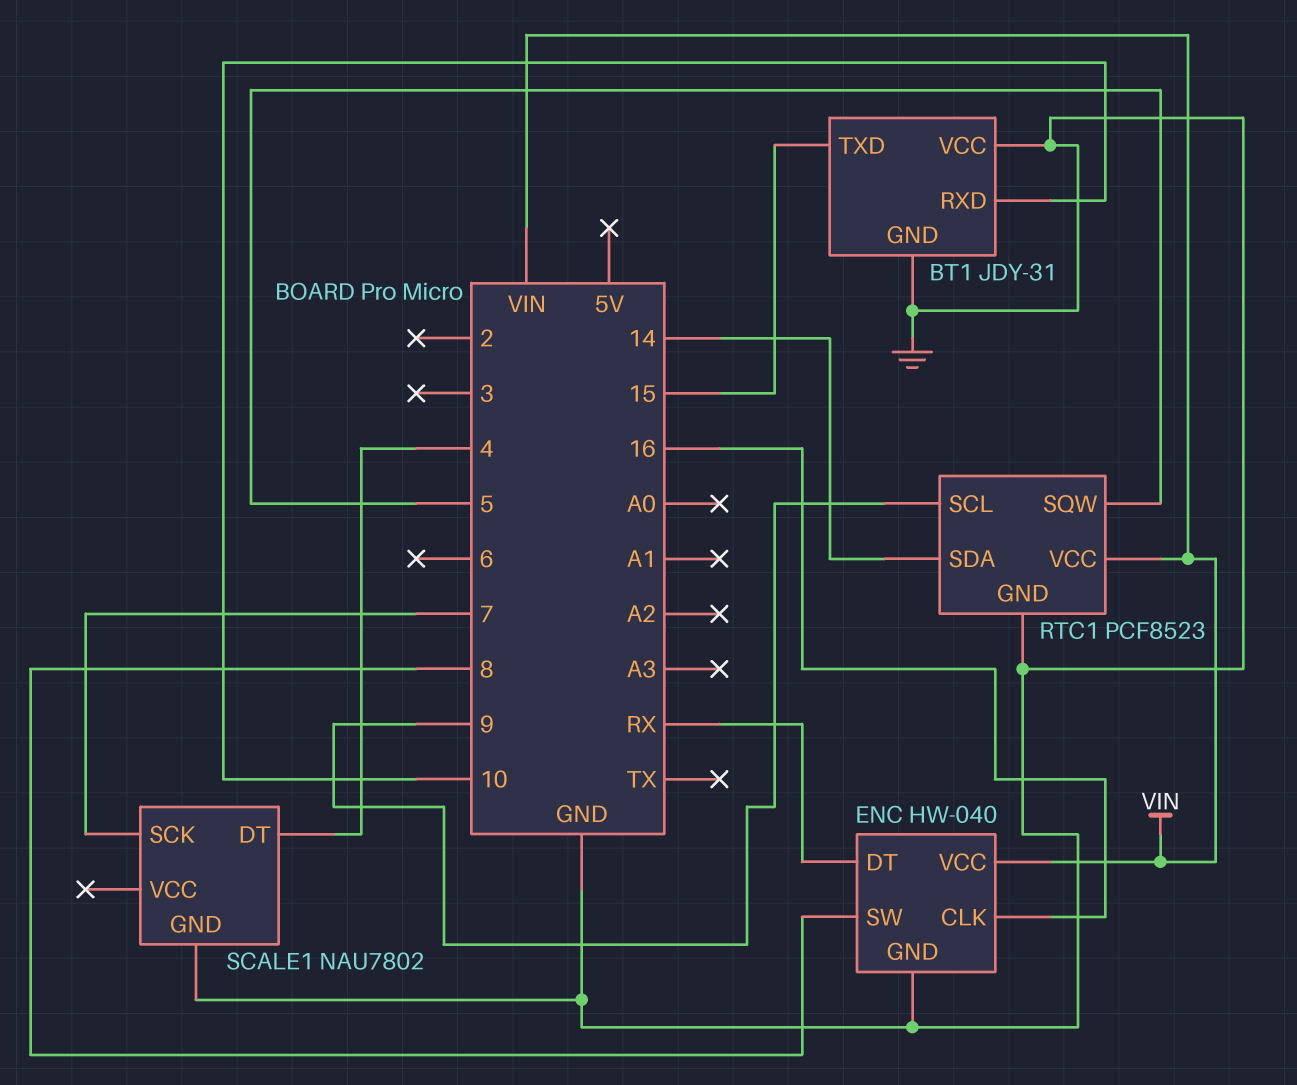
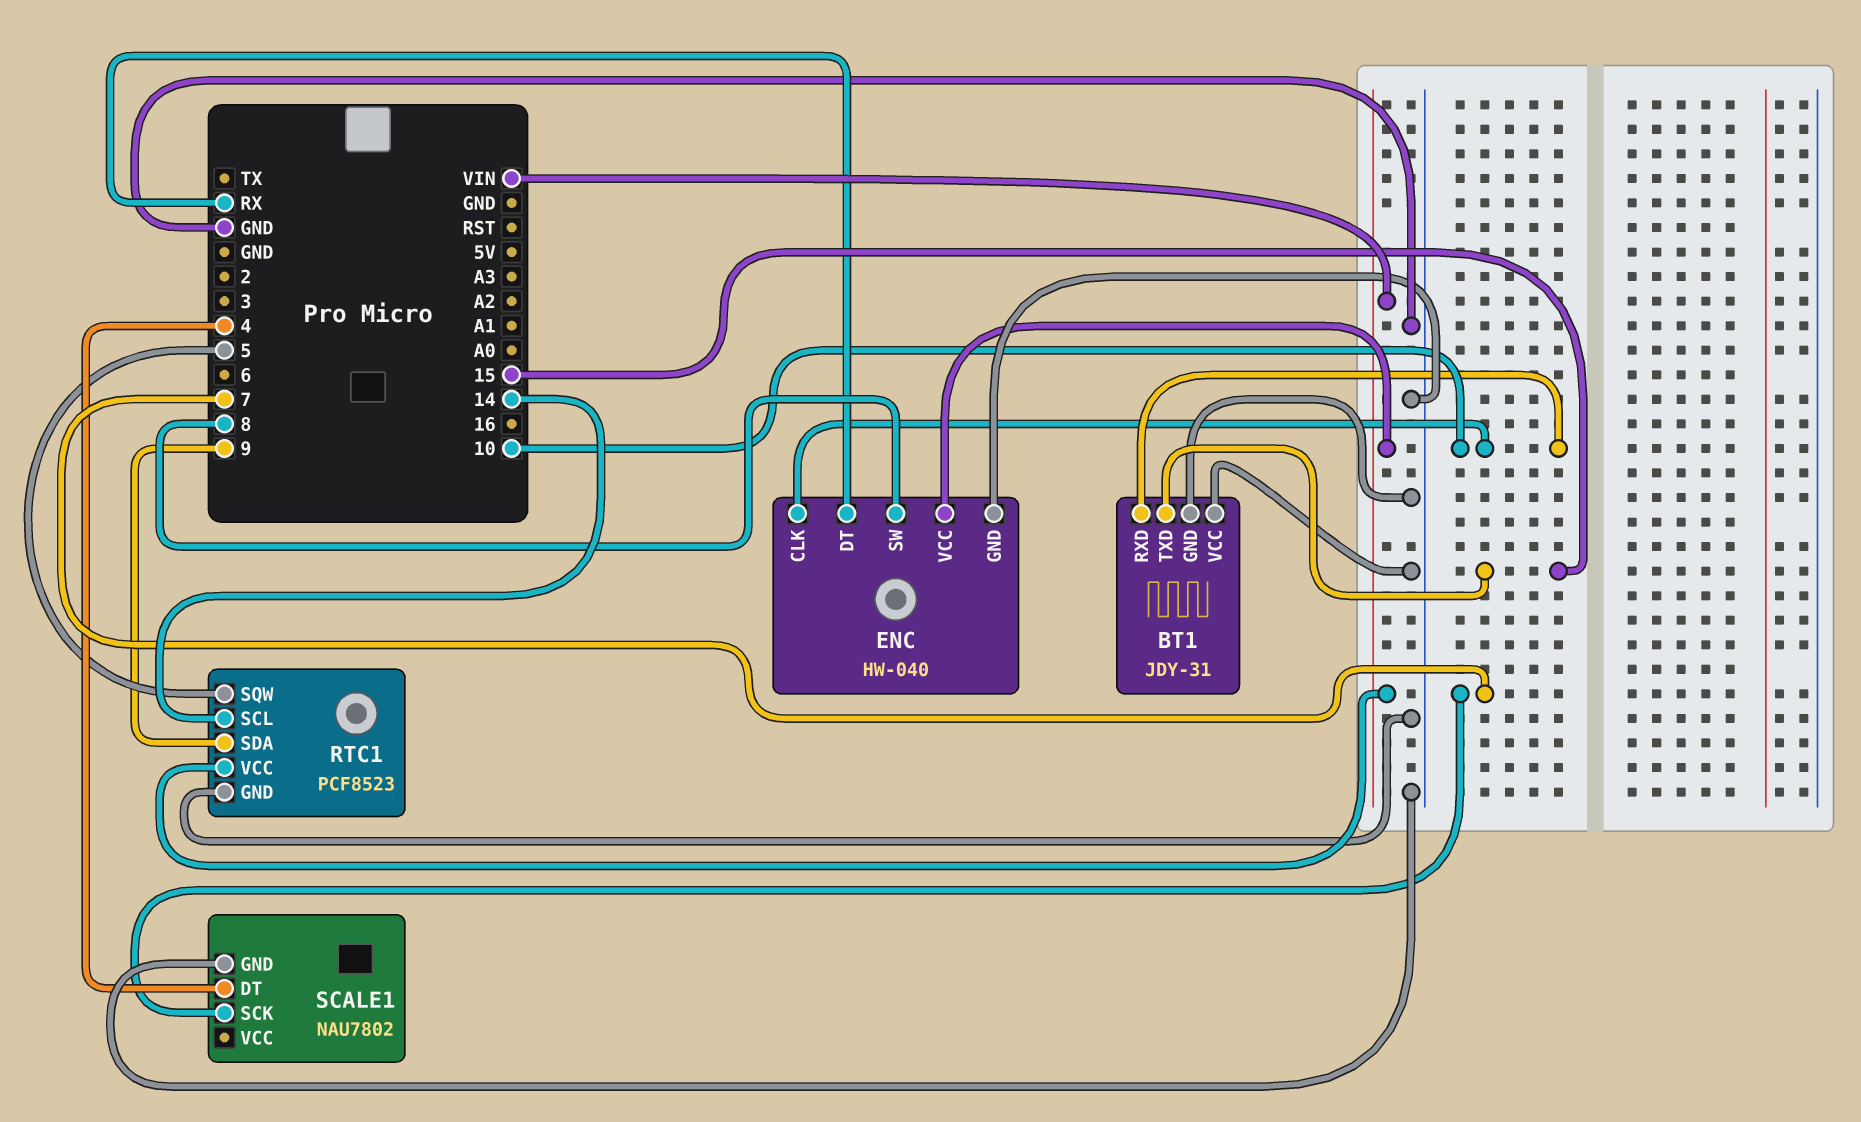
ENC pin CLK: 16 -> 10
RTC1 pin SCL: 9 -> 14
RTC1 pin SDA: 14 -> 9

